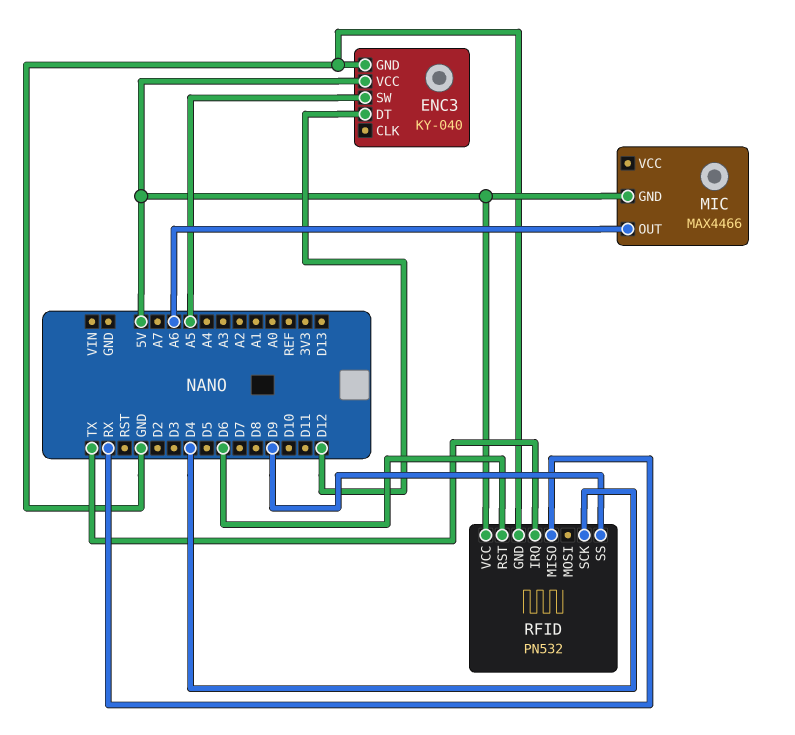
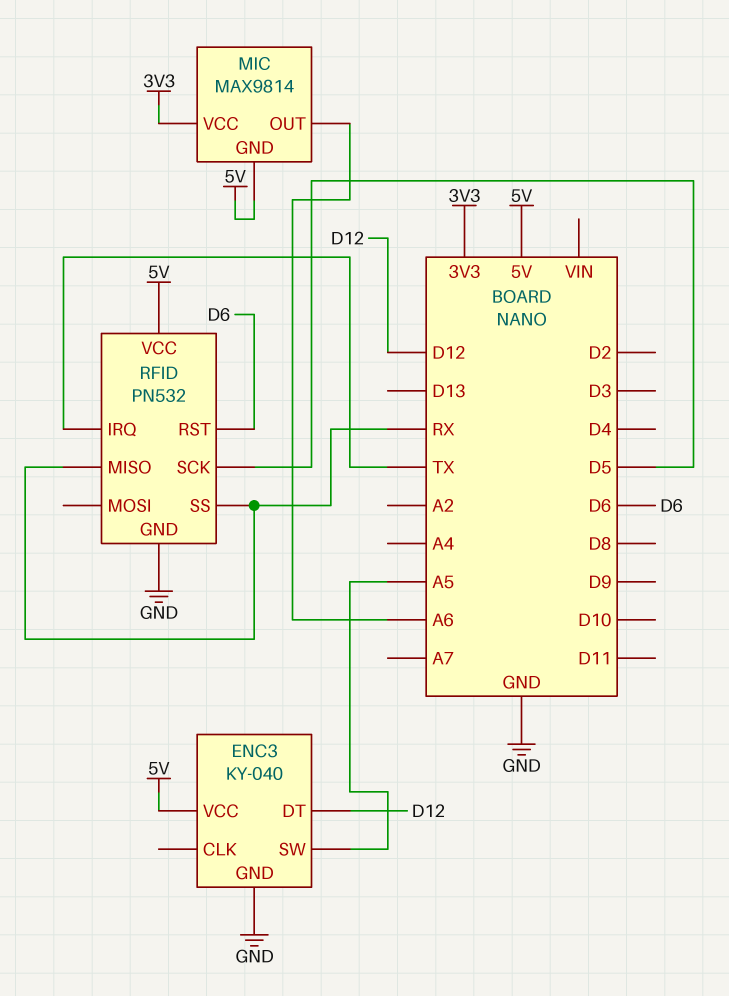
MIC: MAX4466 -> MAX9814
MIC pin VCC: none -> 3V3
RFID pin SCK: D4 -> D5
RFID pin SS: D9 -> RX

